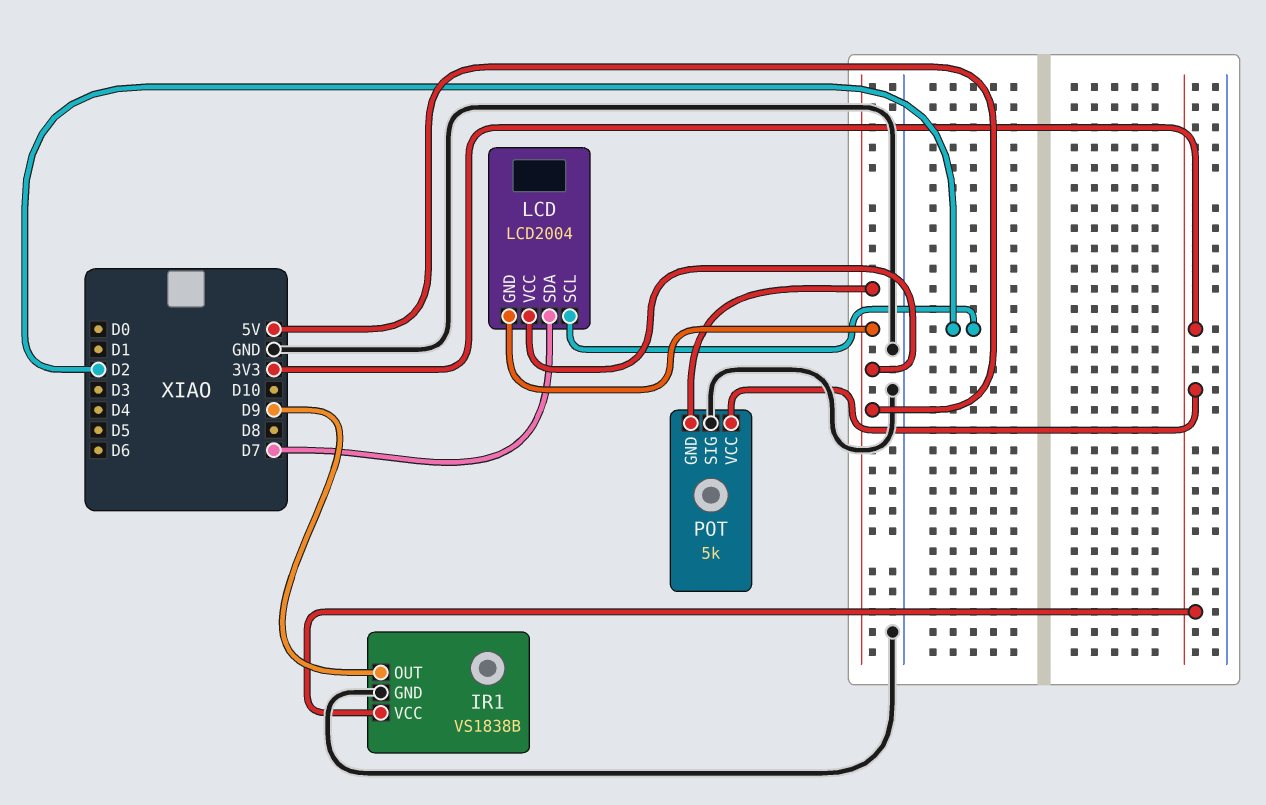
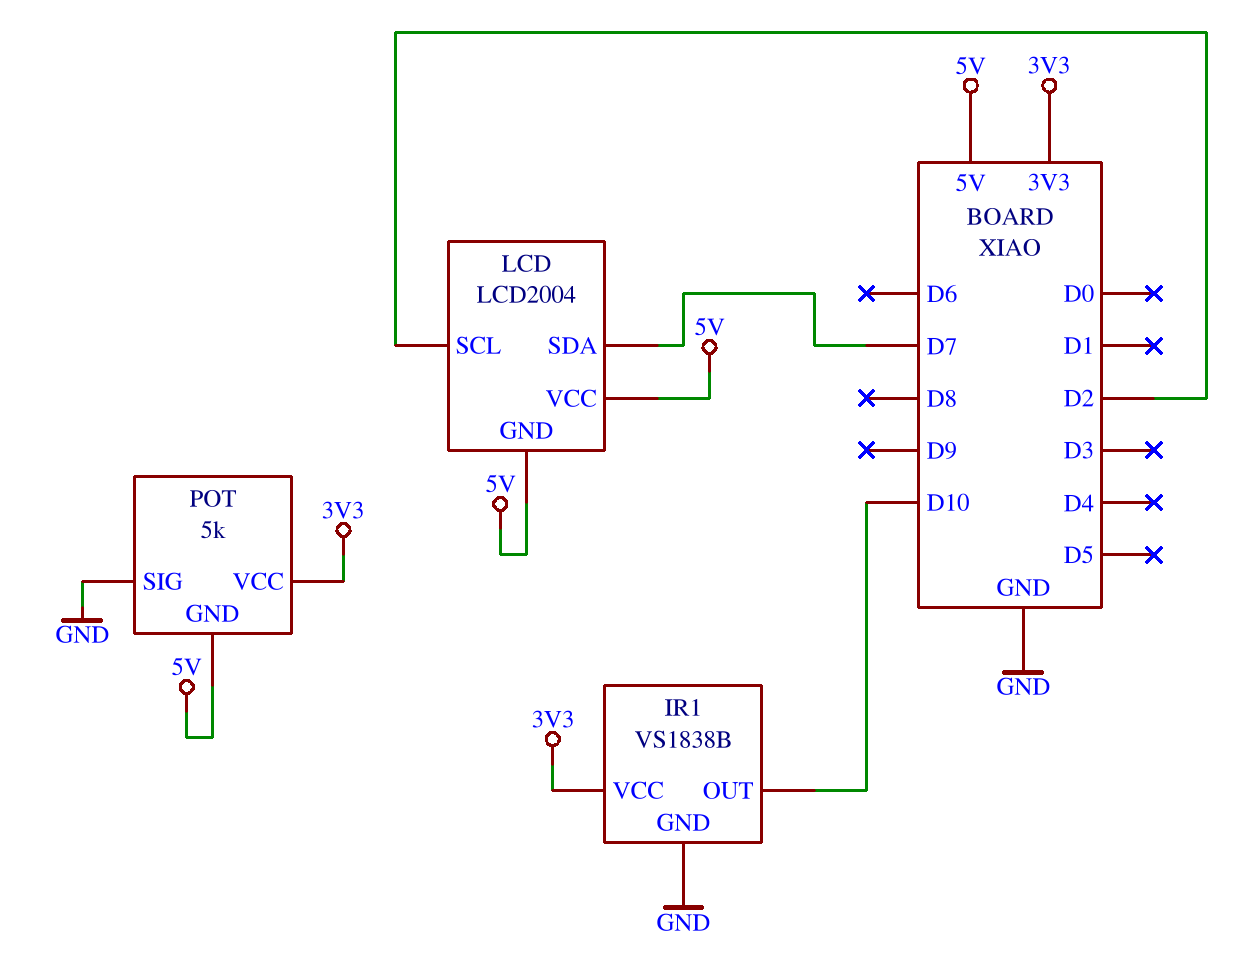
IR1 pin OUT: D9 -> D10

